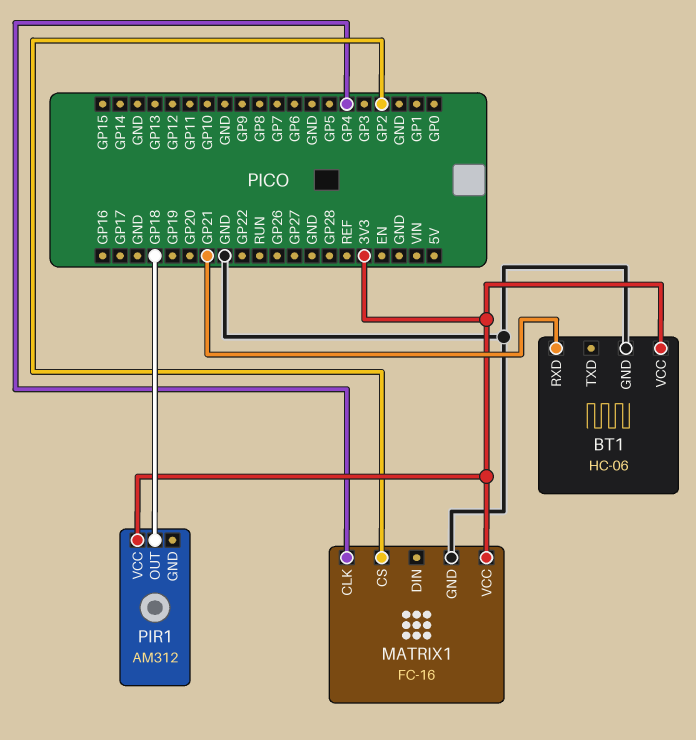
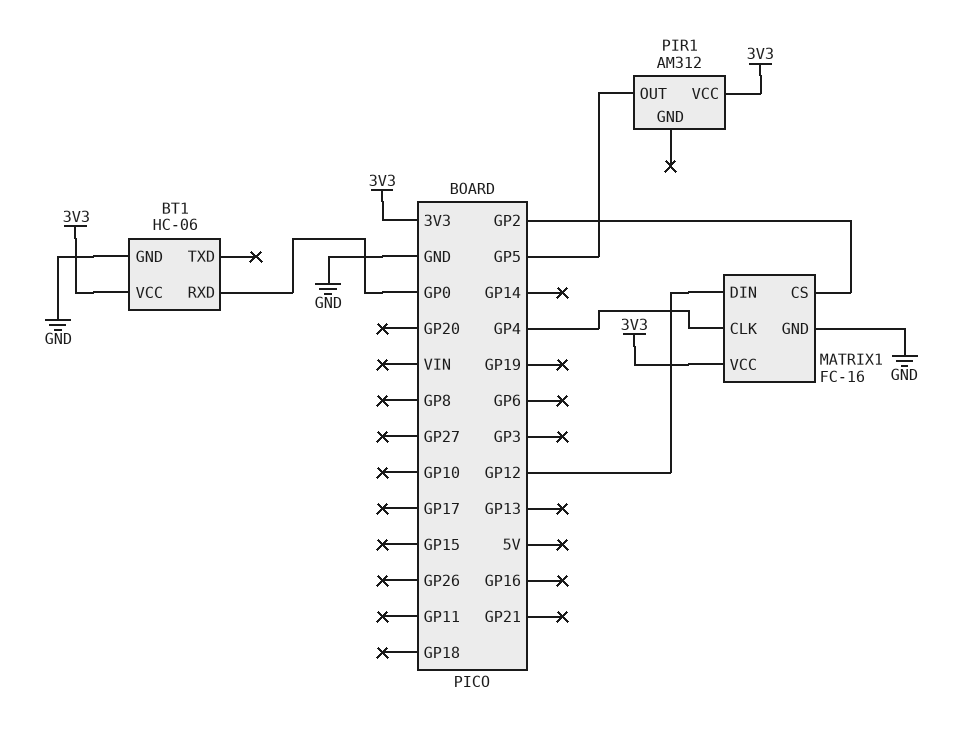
BT1 pin RXD: GP21 -> GP0
MATRIX1 pin DIN: none -> GP12
PIR1 pin OUT: GP18 -> GP5

